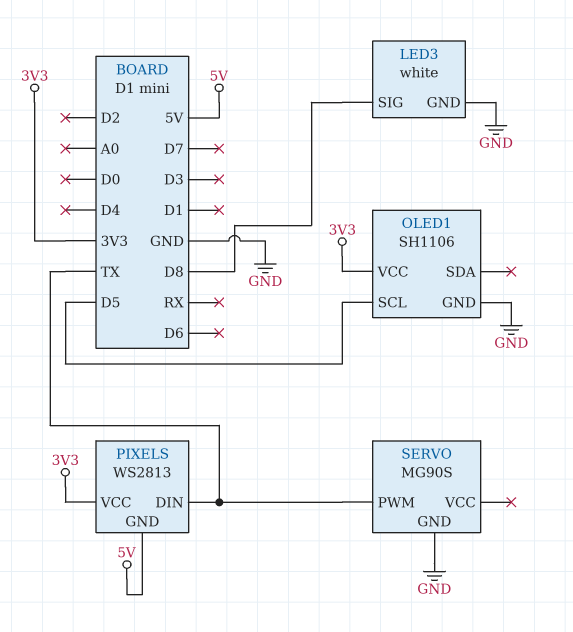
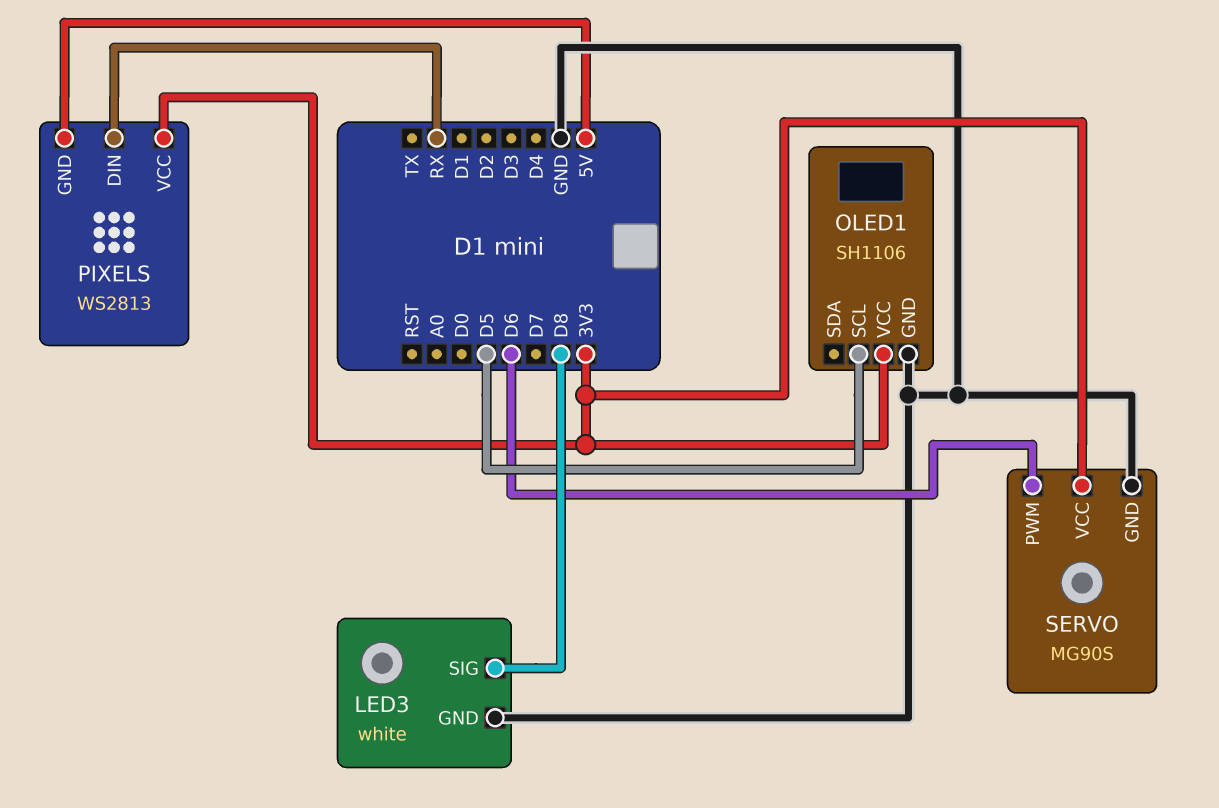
PIXELS pin DIN: TX -> RX
SERVO pin PWM: TX -> D6
SERVO pin VCC: none -> 3V3

